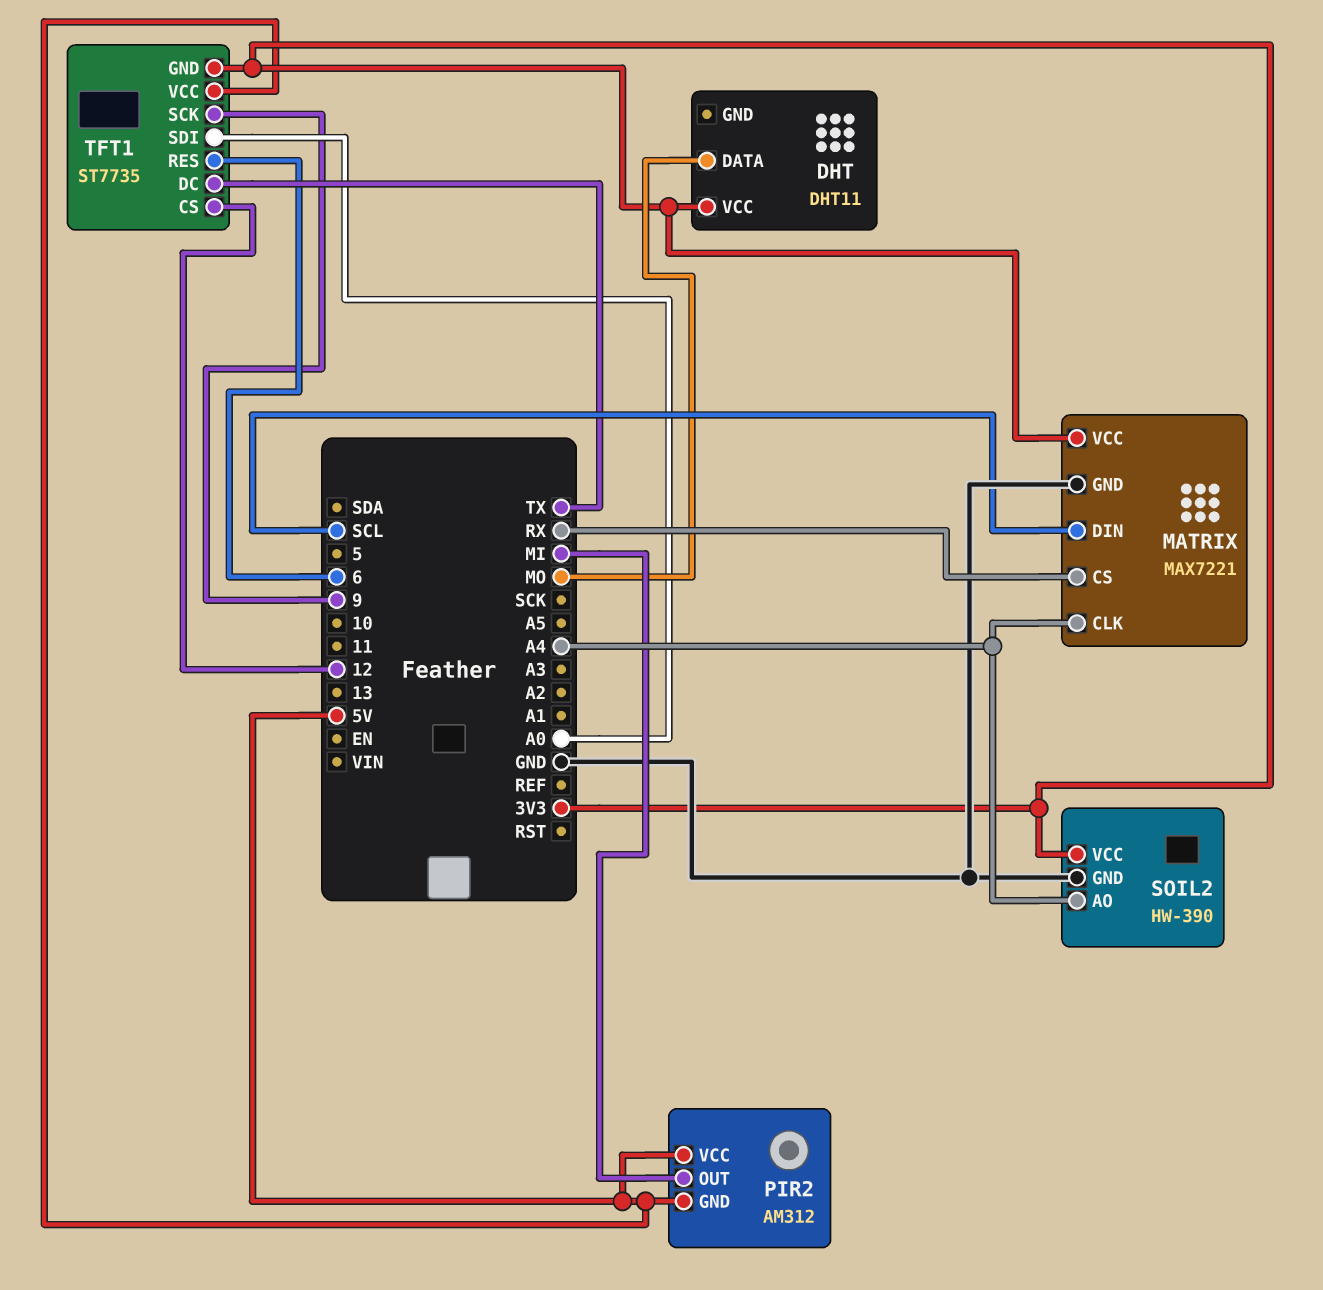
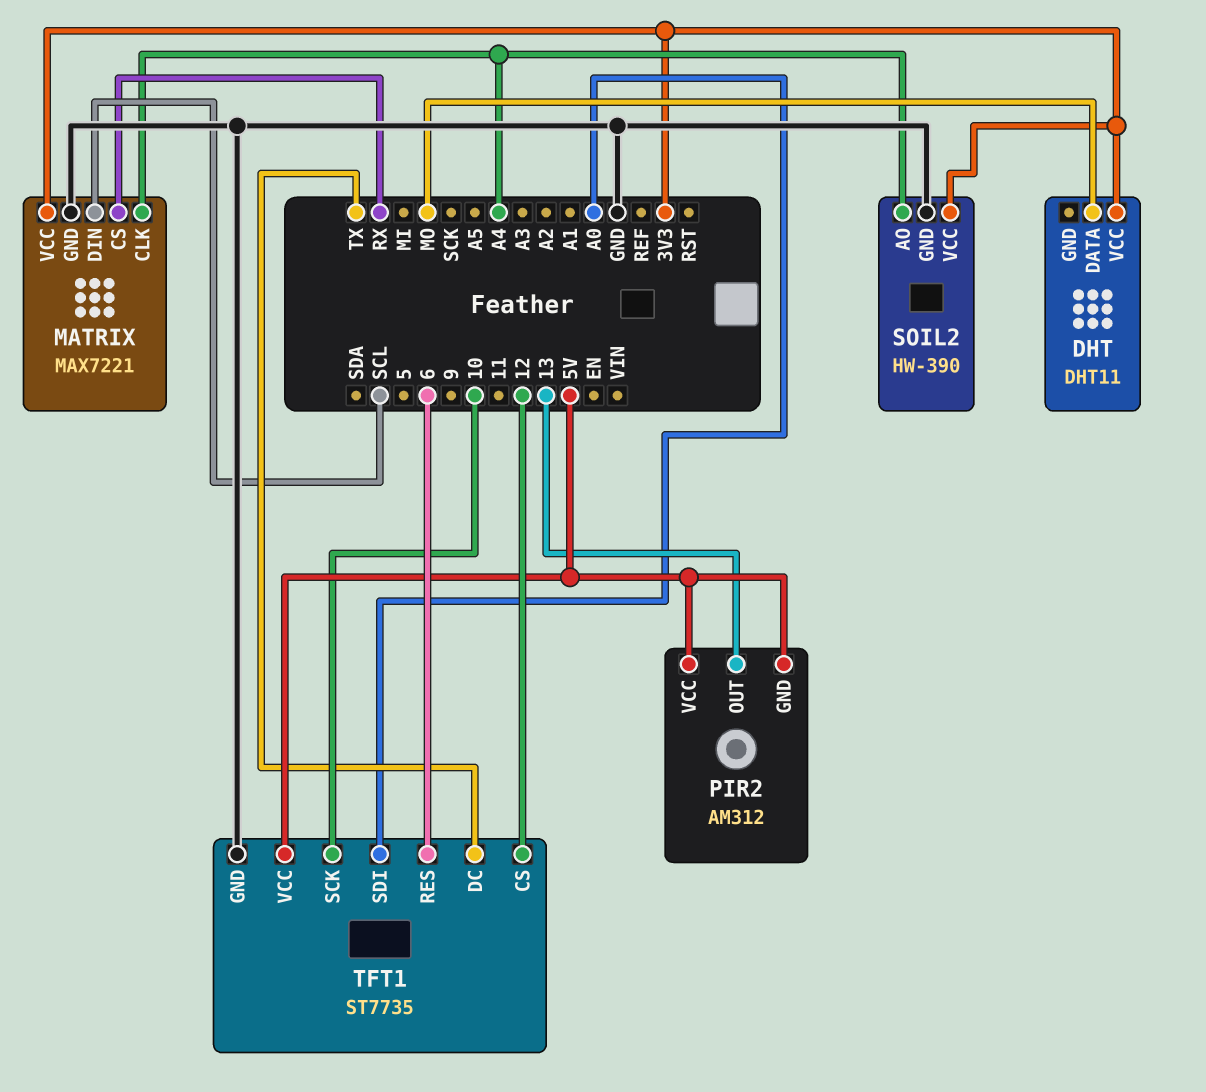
PIR2 pin OUT: MI -> 13
TFT1 pin GND: 3V3 -> GND
TFT1 pin SCK: 9 -> 10

